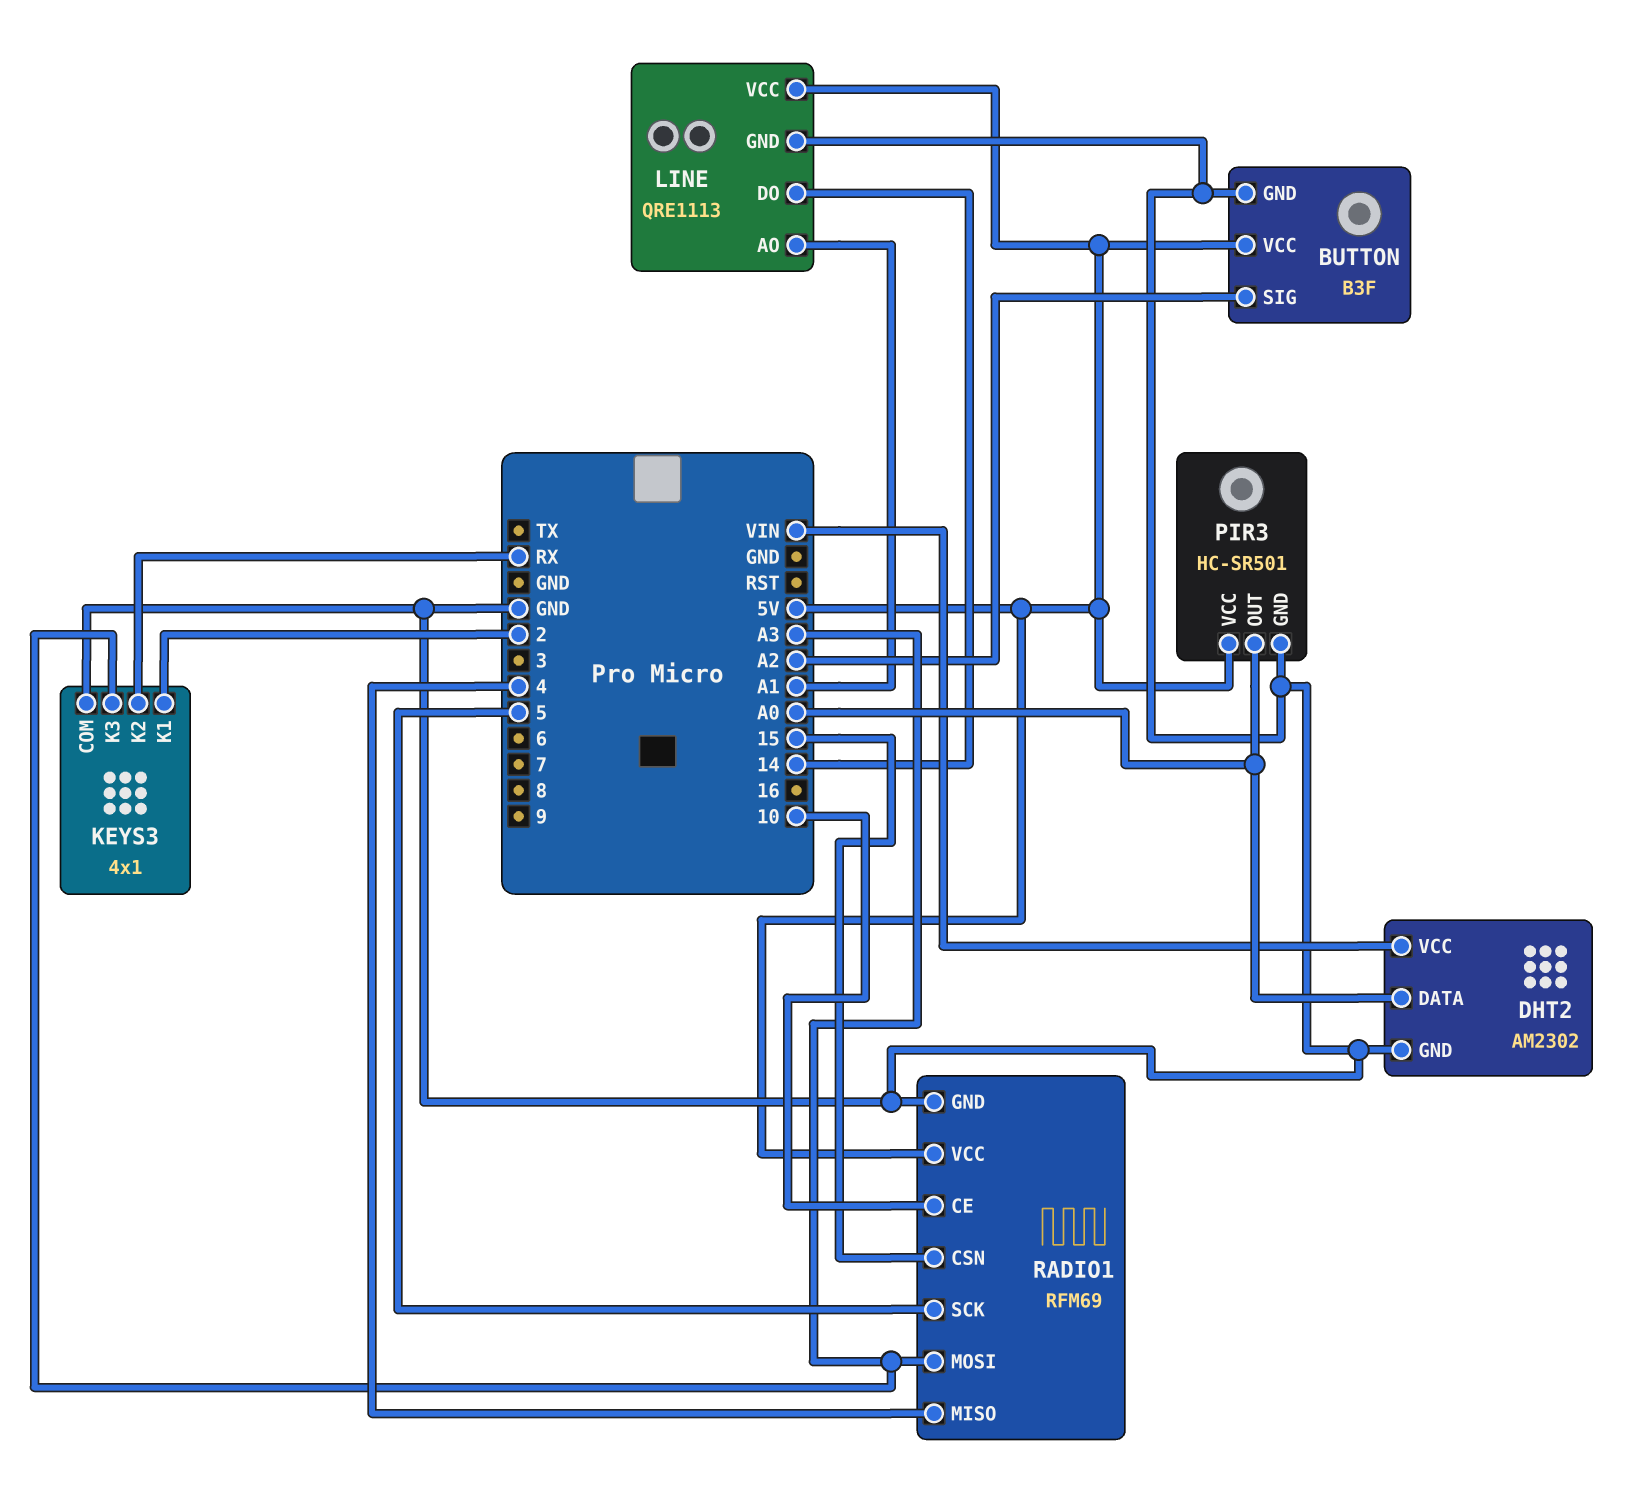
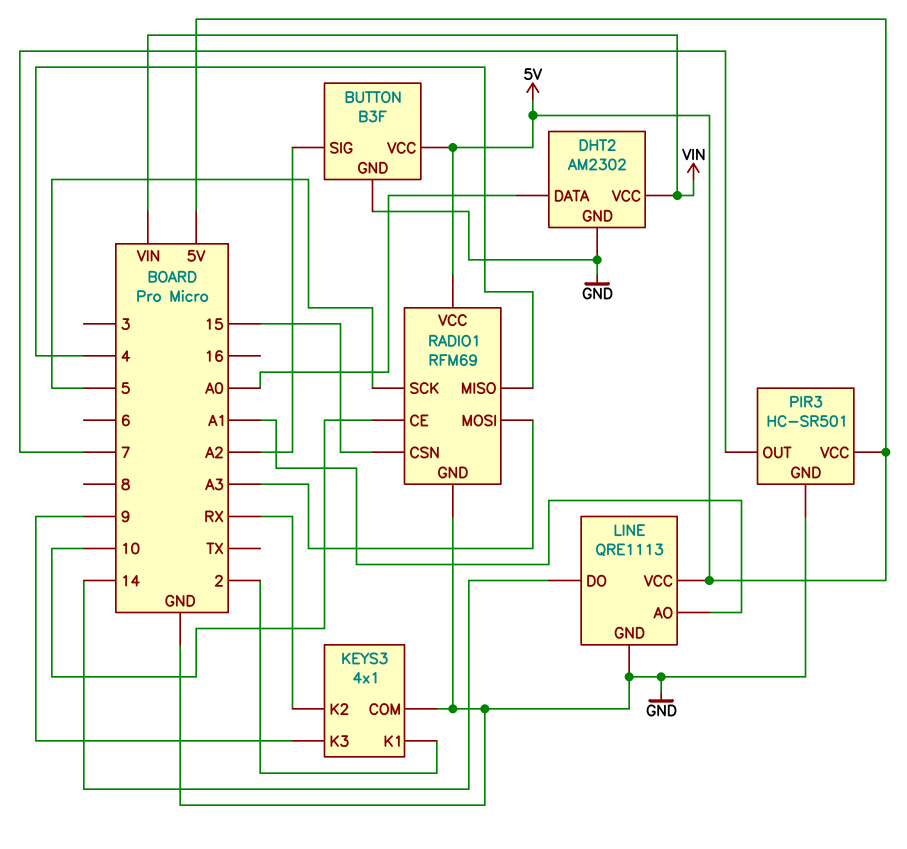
KEYS3 pin K3: A3 -> 9
PIR3 pin OUT: A0 -> 7

